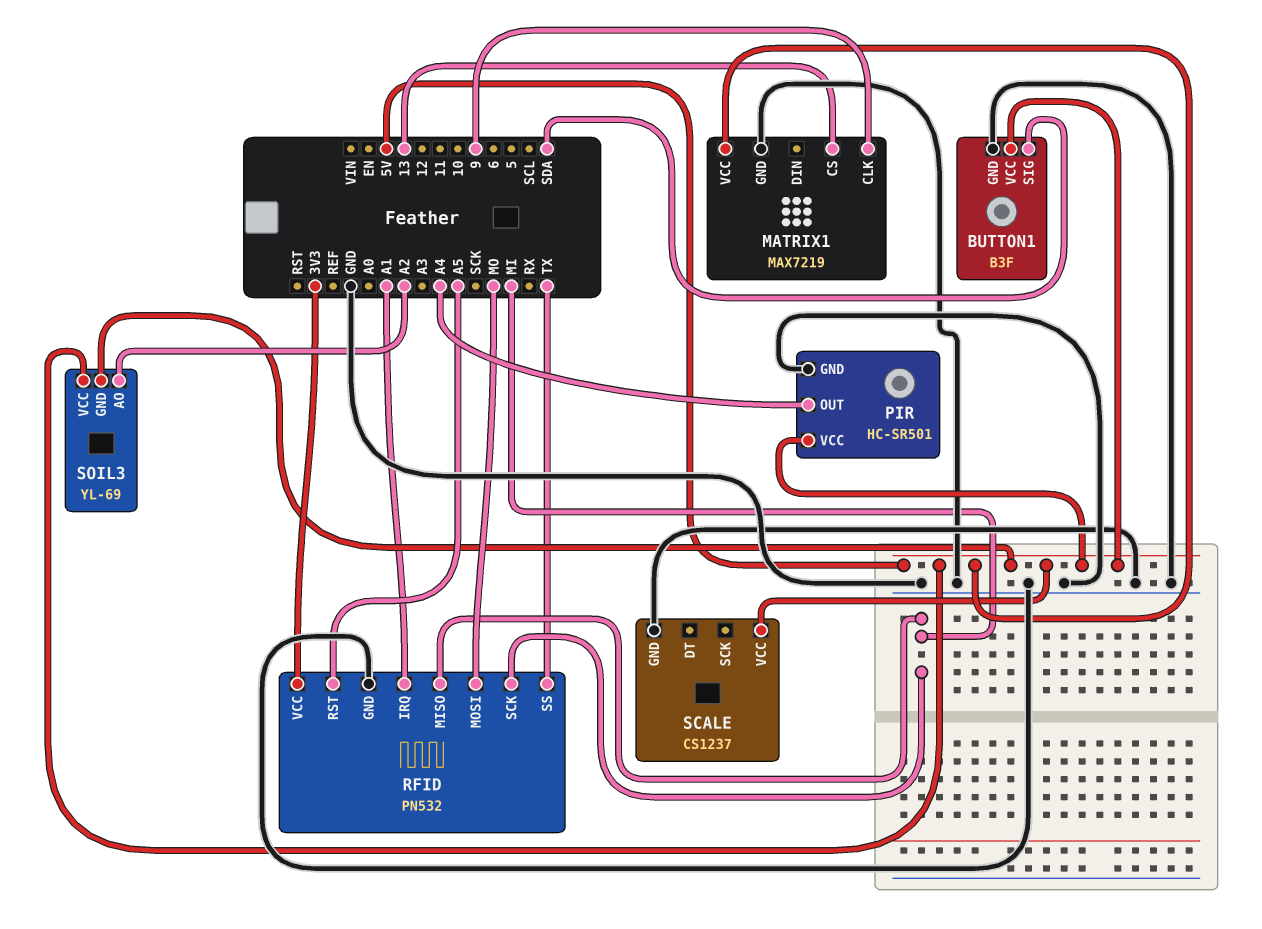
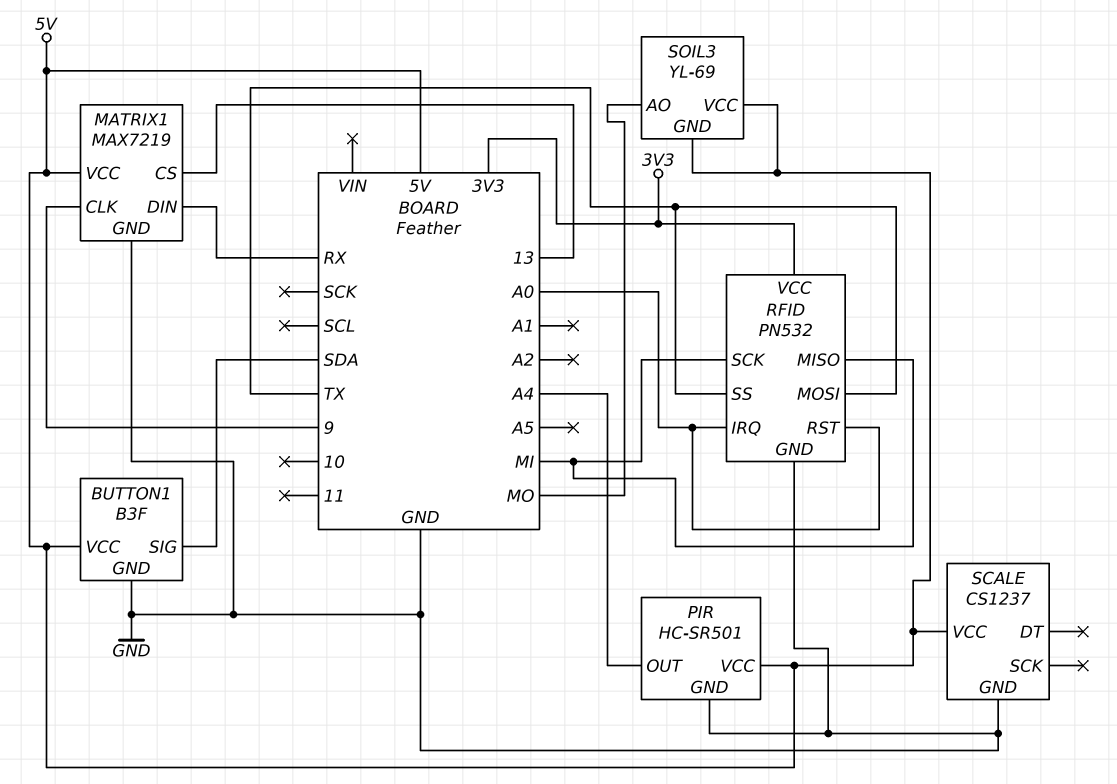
MATRIX1 pin DIN: none -> RX
RFID pin IRQ: A1 -> A0
RFID pin MOSI: MO -> TX
RFID pin RST: A5 -> A0
SOIL3 pin AO: A2 -> MO

